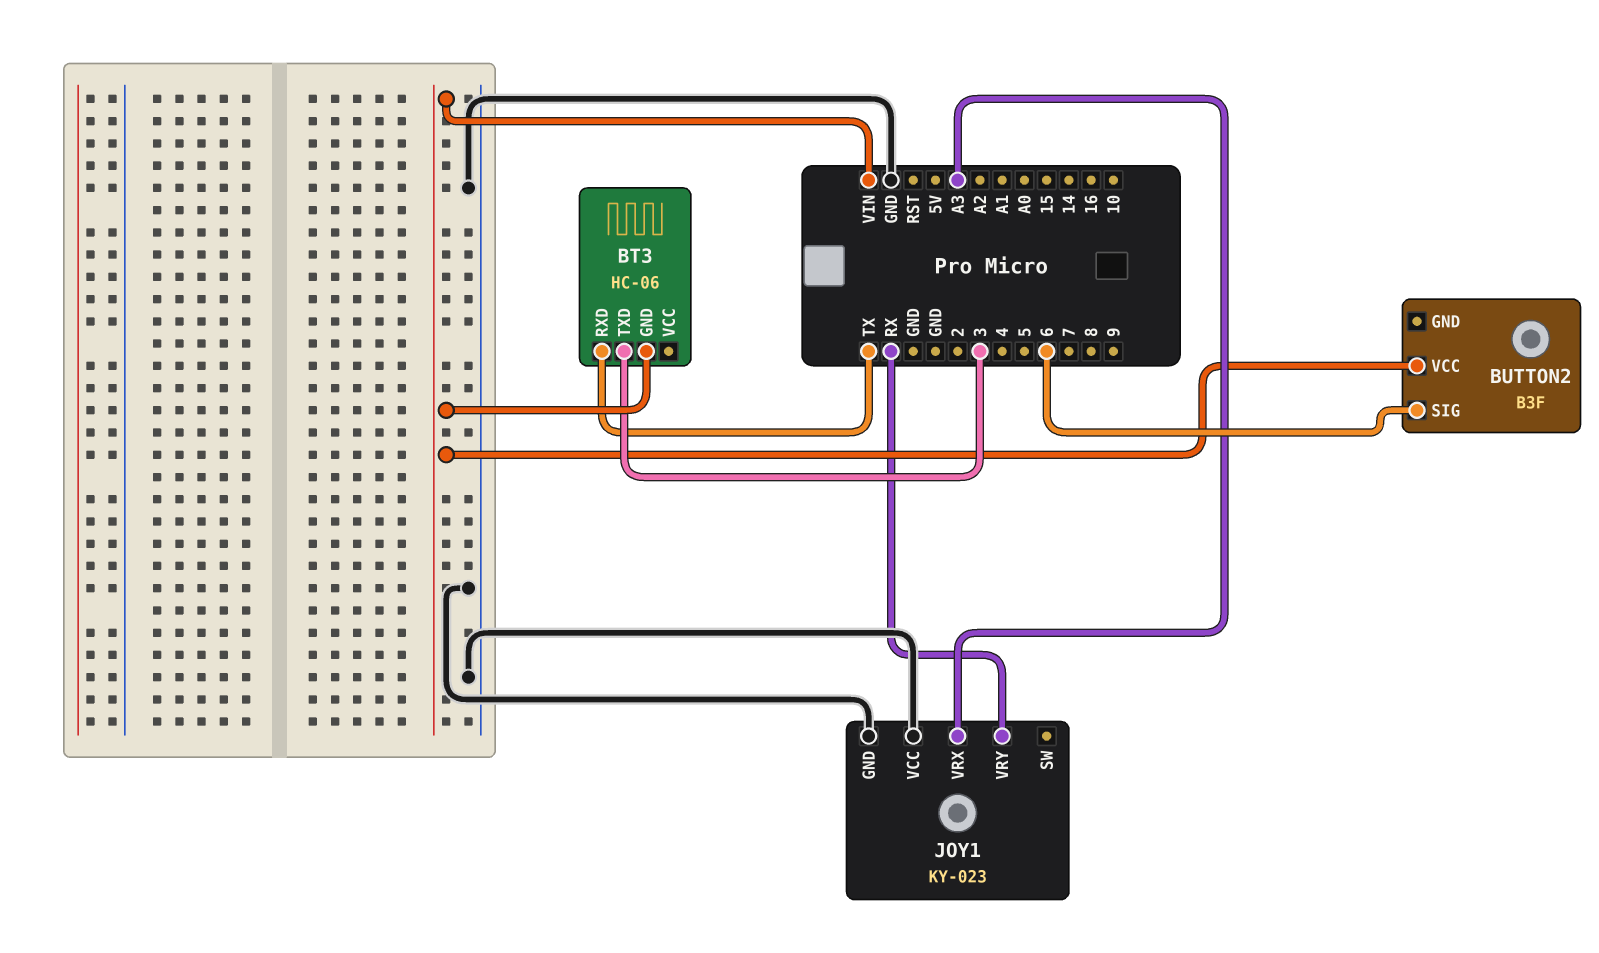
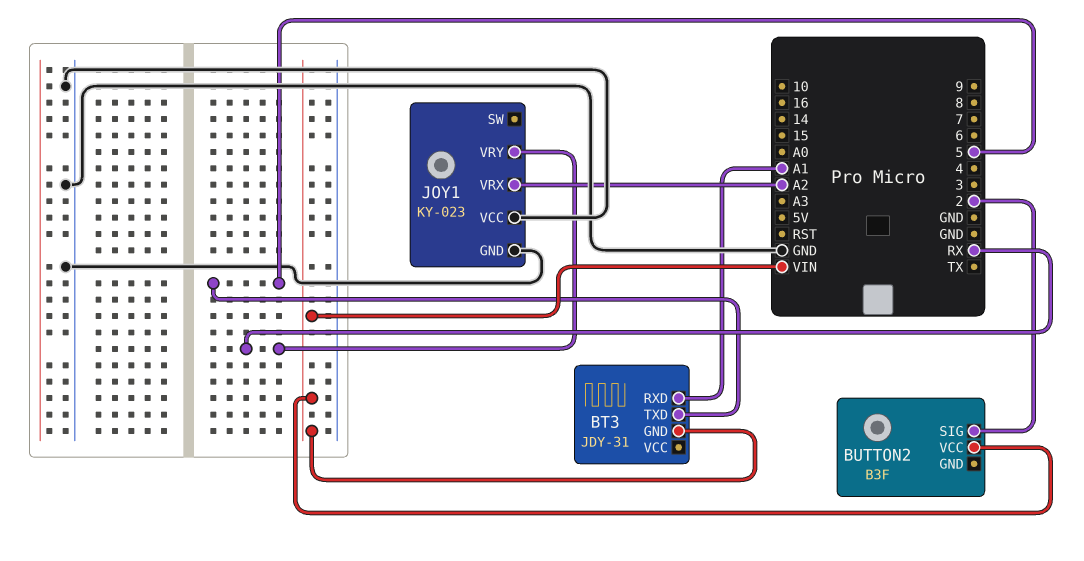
BT3: HC-06 -> JDY-31
BT3 pin RXD: TX -> A1
BT3 pin TXD: 3 -> 5
BUTTON2 pin SIG: 6 -> 2
JOY1 pin VRX: A3 -> A2

